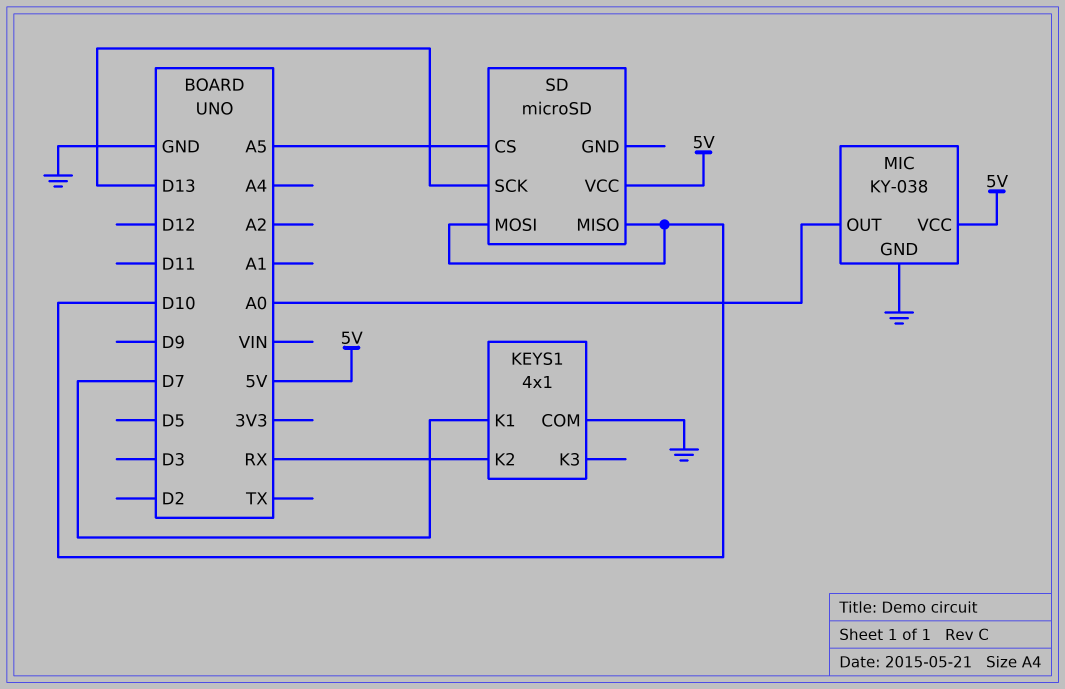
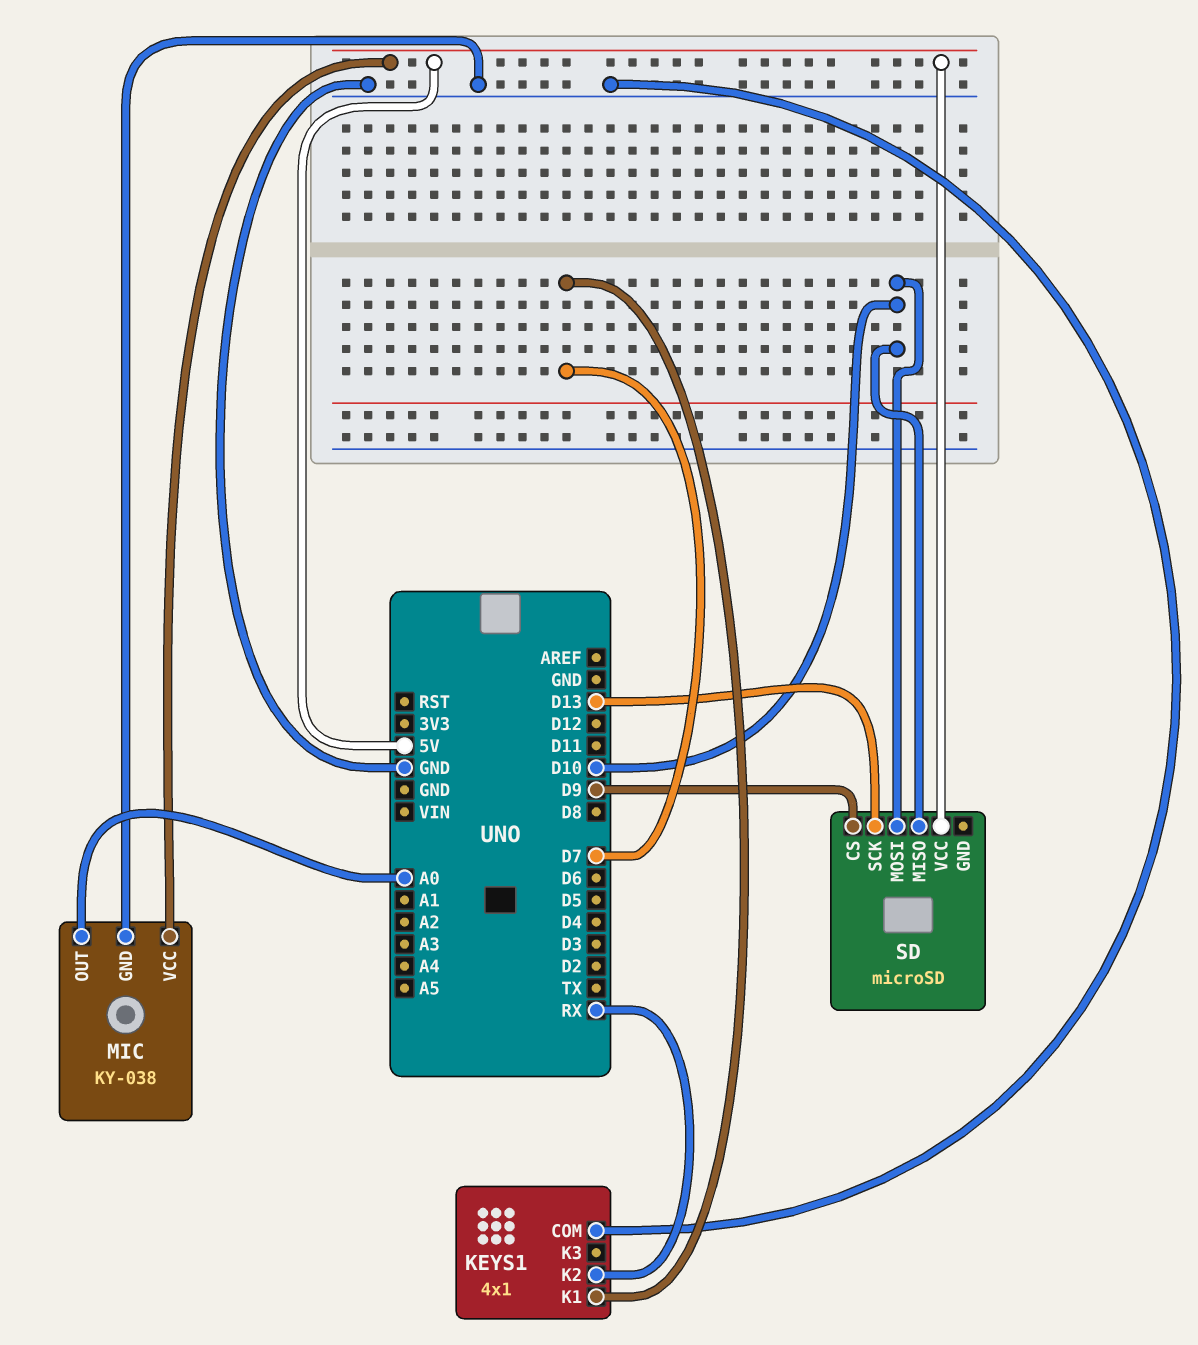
SD pin CS: A5 -> D9

